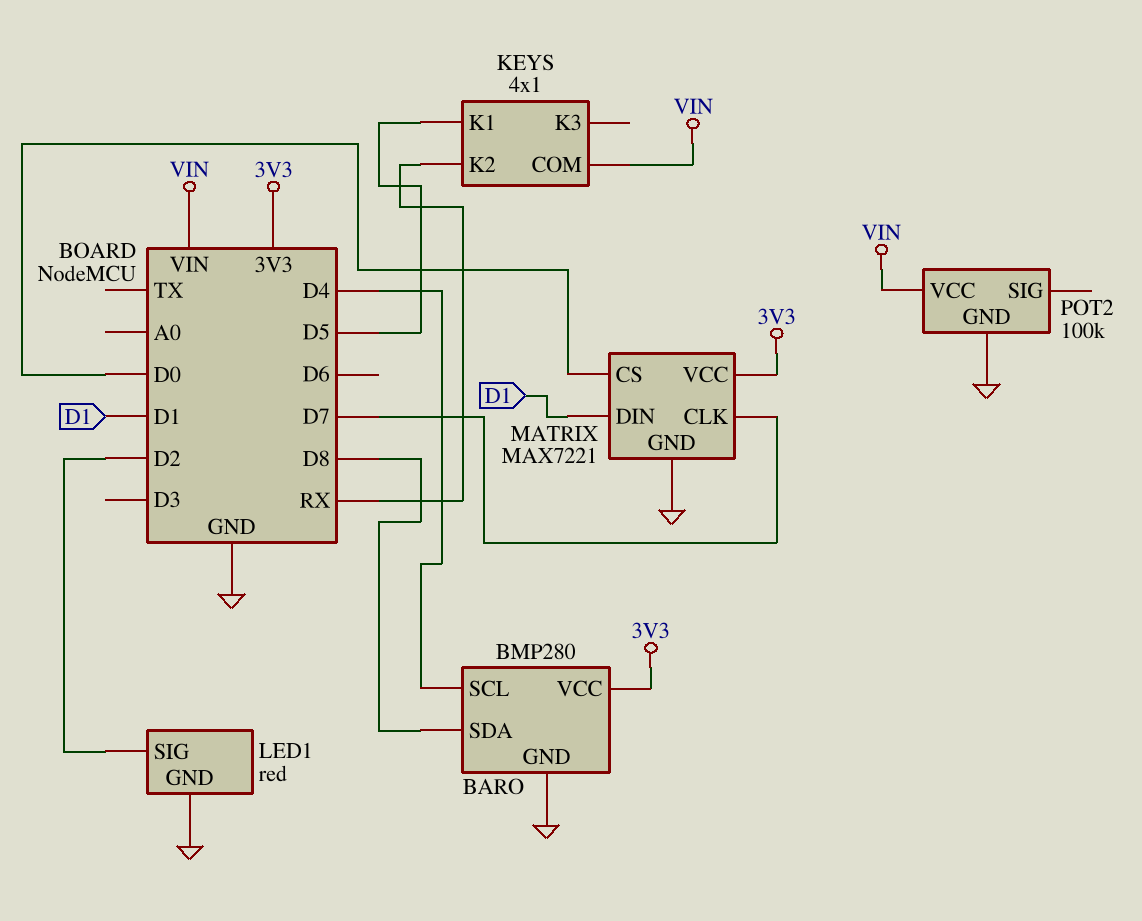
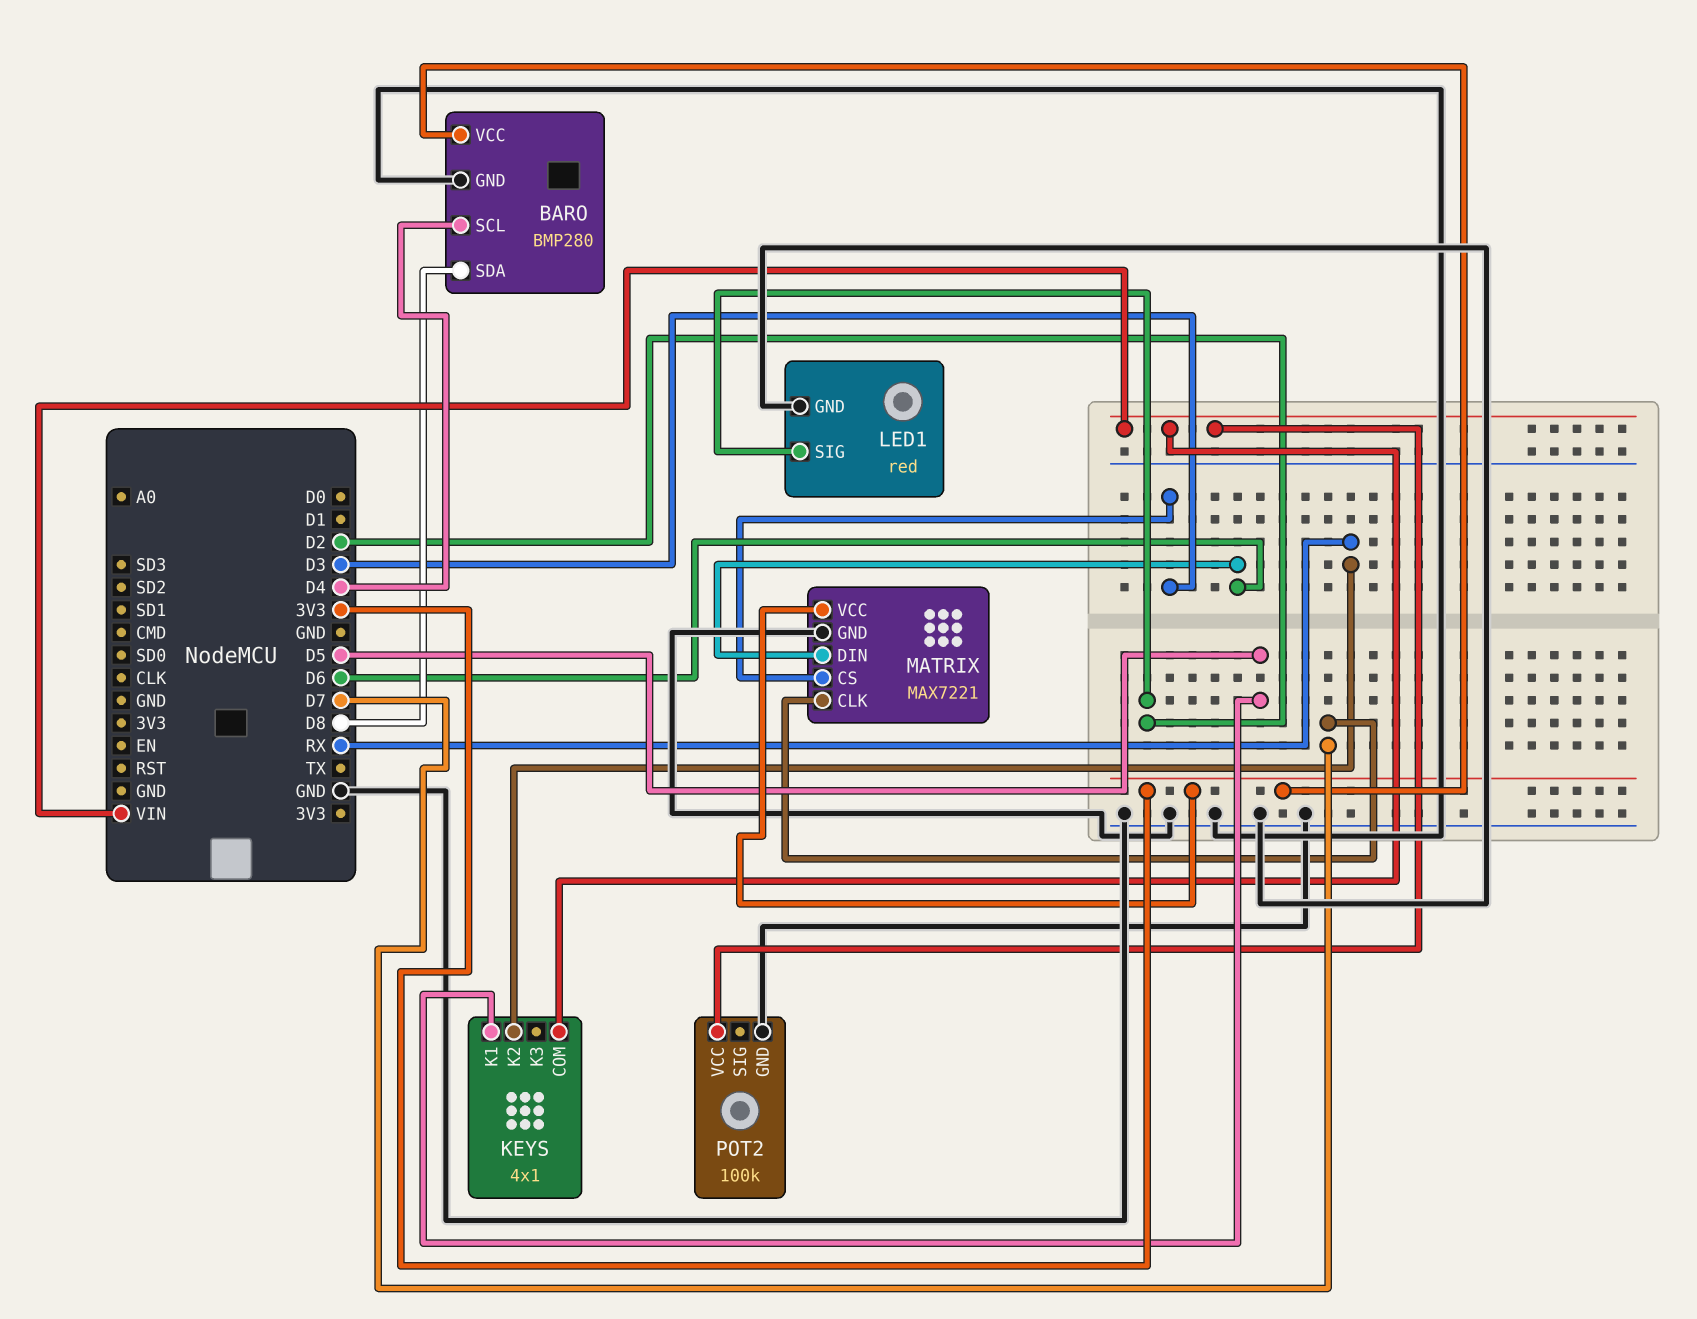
MATRIX pin CS: D0 -> D3
MATRIX pin DIN: D1 -> D6

